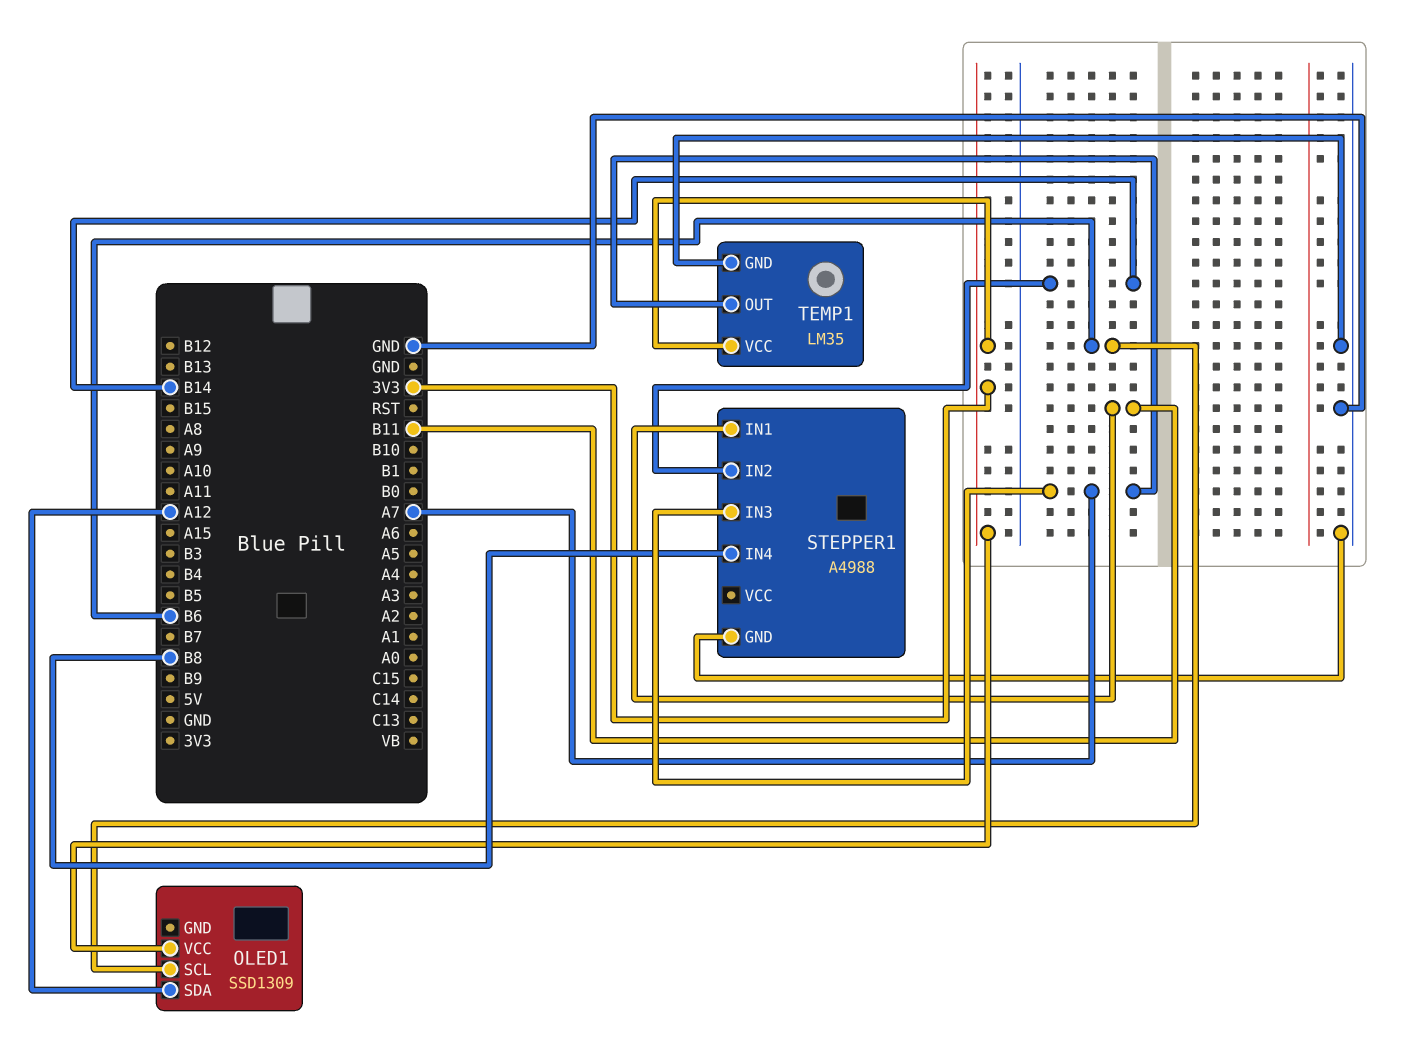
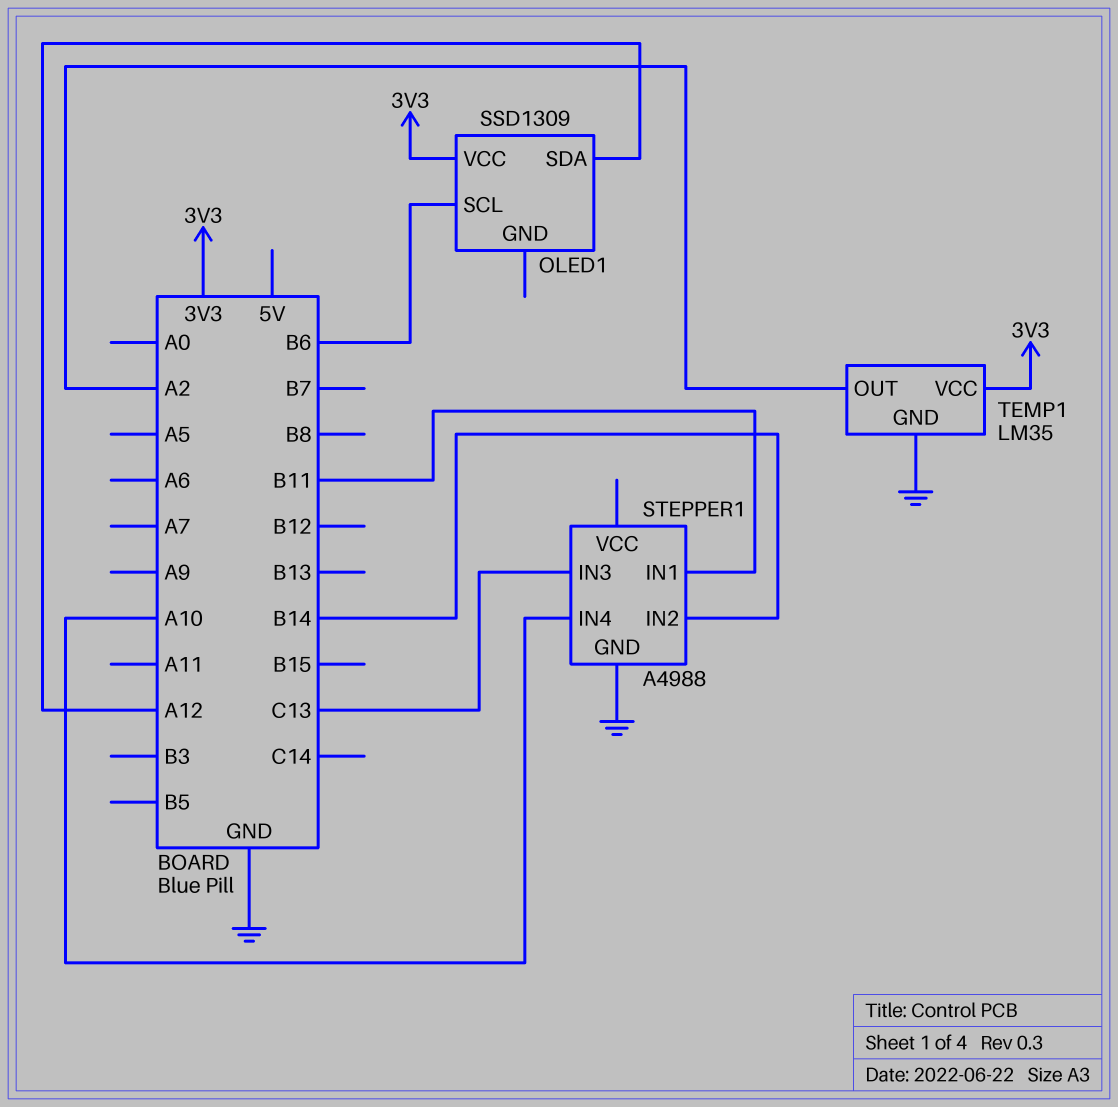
STEPPER1 pin IN3: A7 -> C13
STEPPER1 pin IN4: B8 -> A10
TEMP1 pin OUT: A7 -> A2

